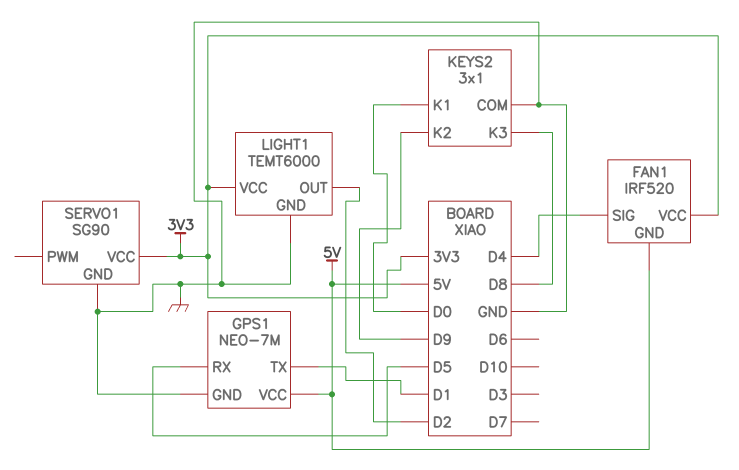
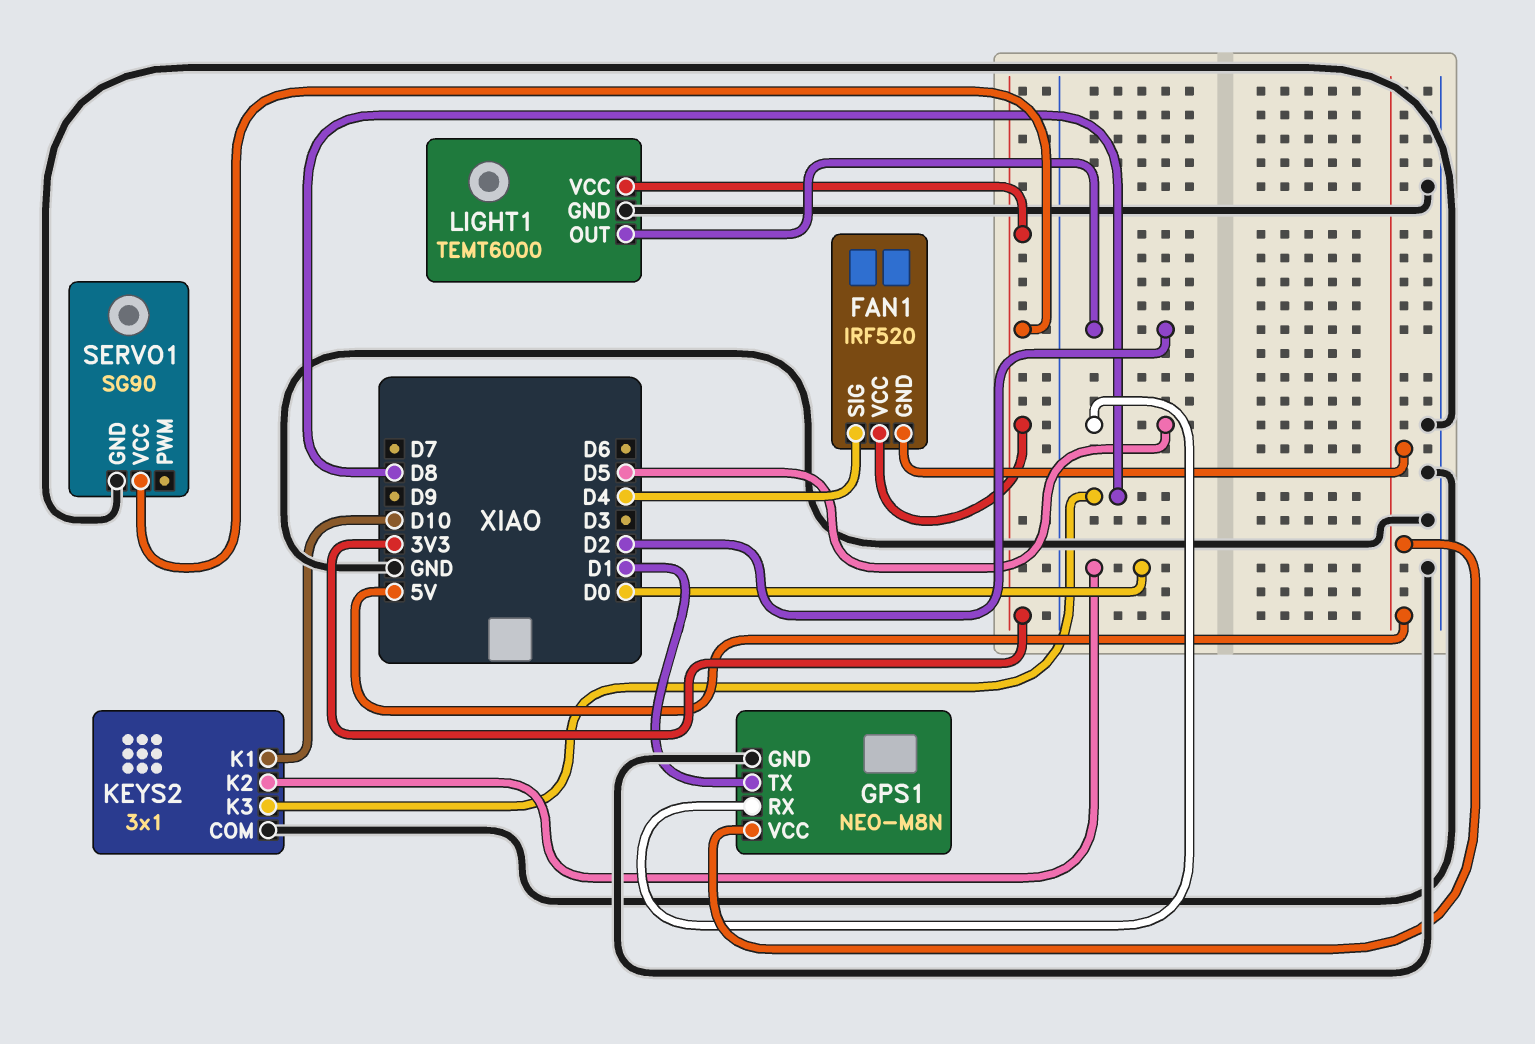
GPS1: NEO-7M -> NEO-M8N
KEYS2 pin K1: D0 -> D10
KEYS2 pin K2: D9 -> D0

